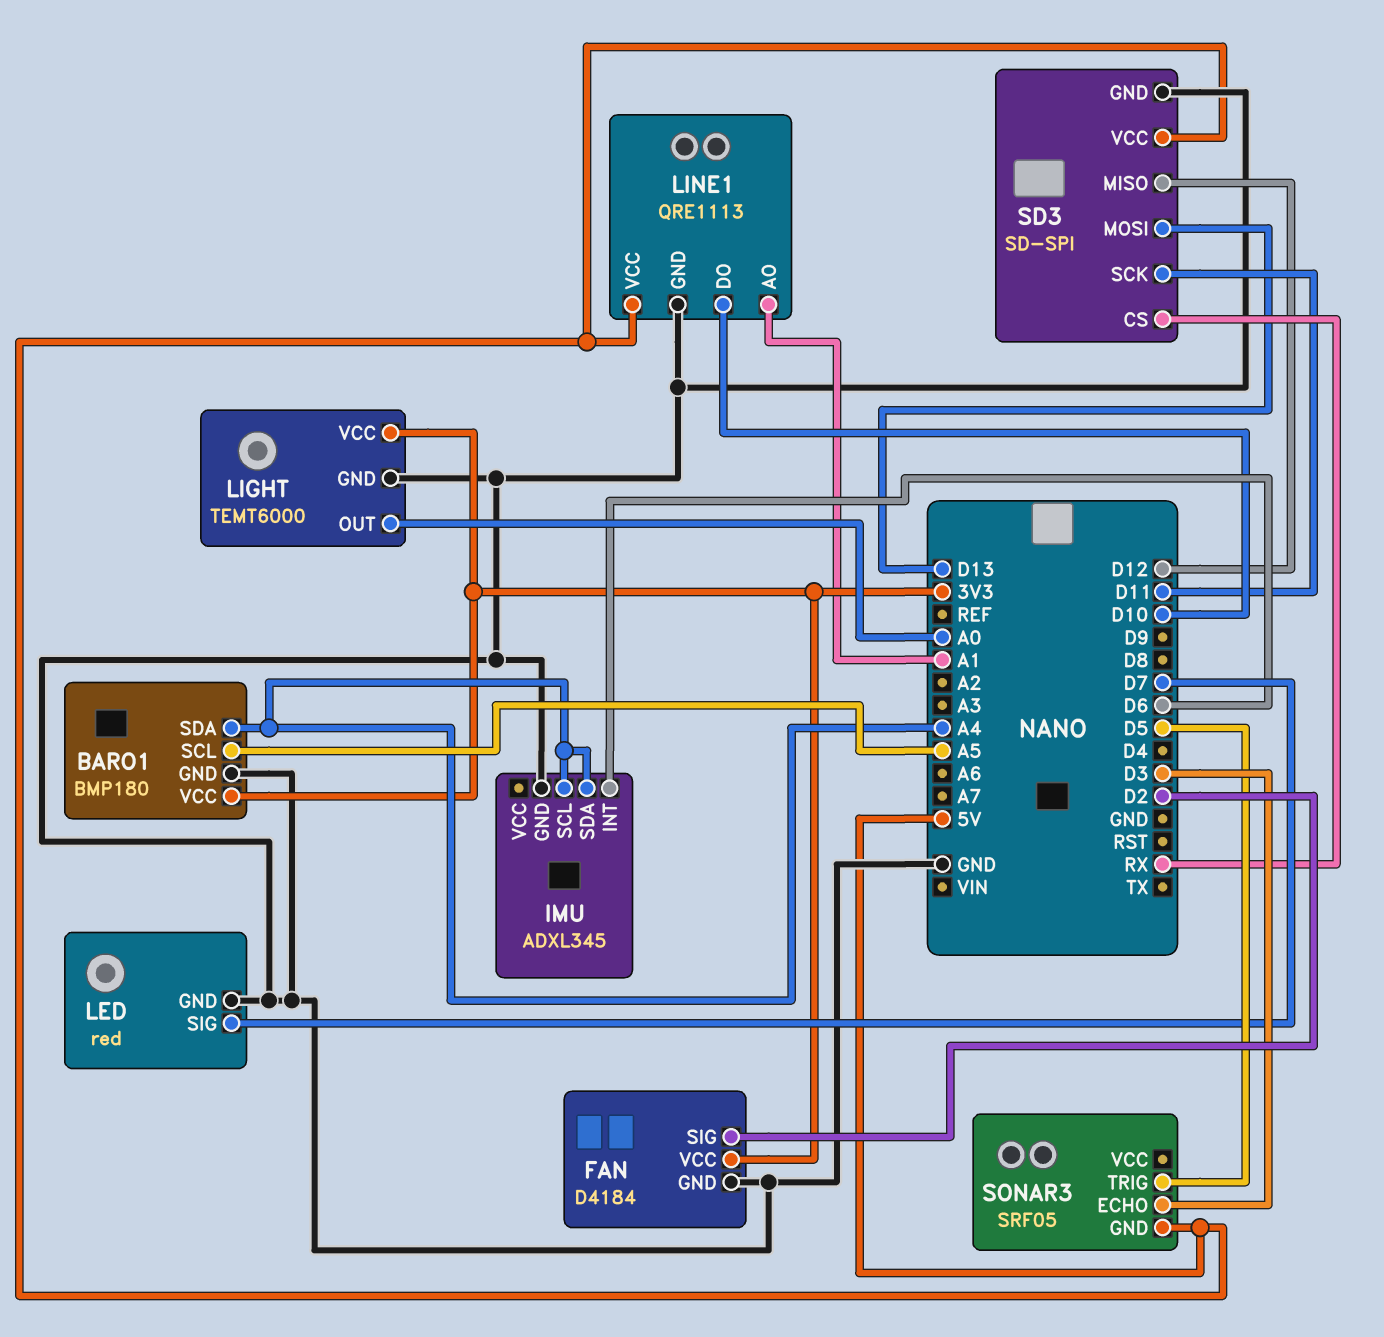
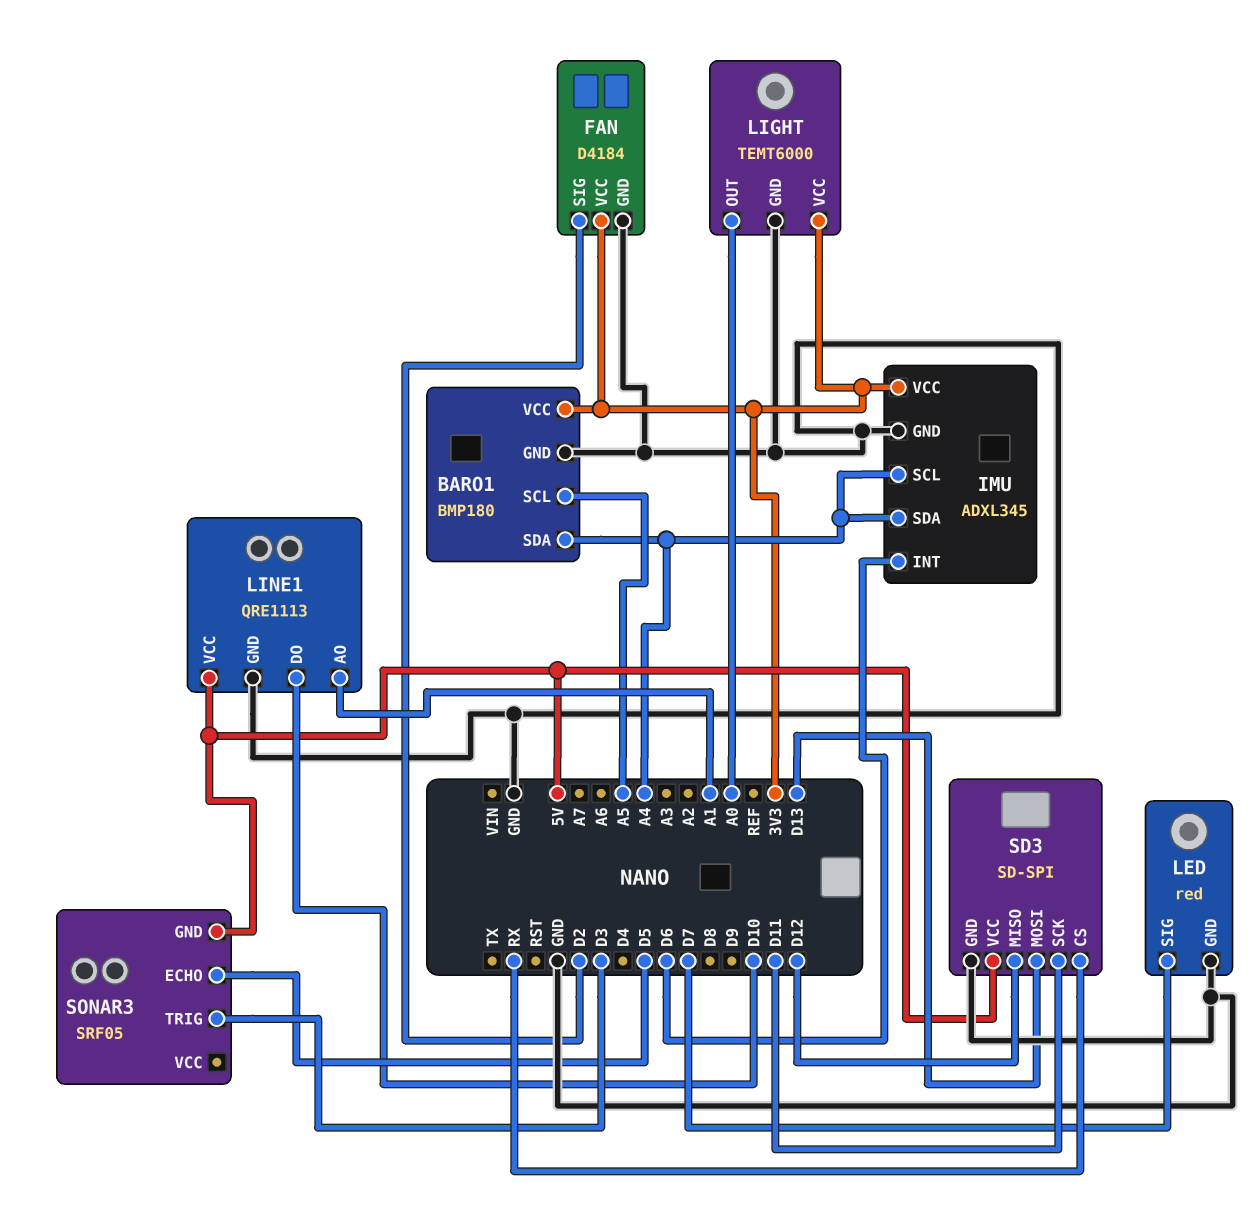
IMU pin VCC: none -> 3V3
SONAR3 pin ECHO: D3 -> D5
SONAR3 pin TRIG: D5 -> D3

